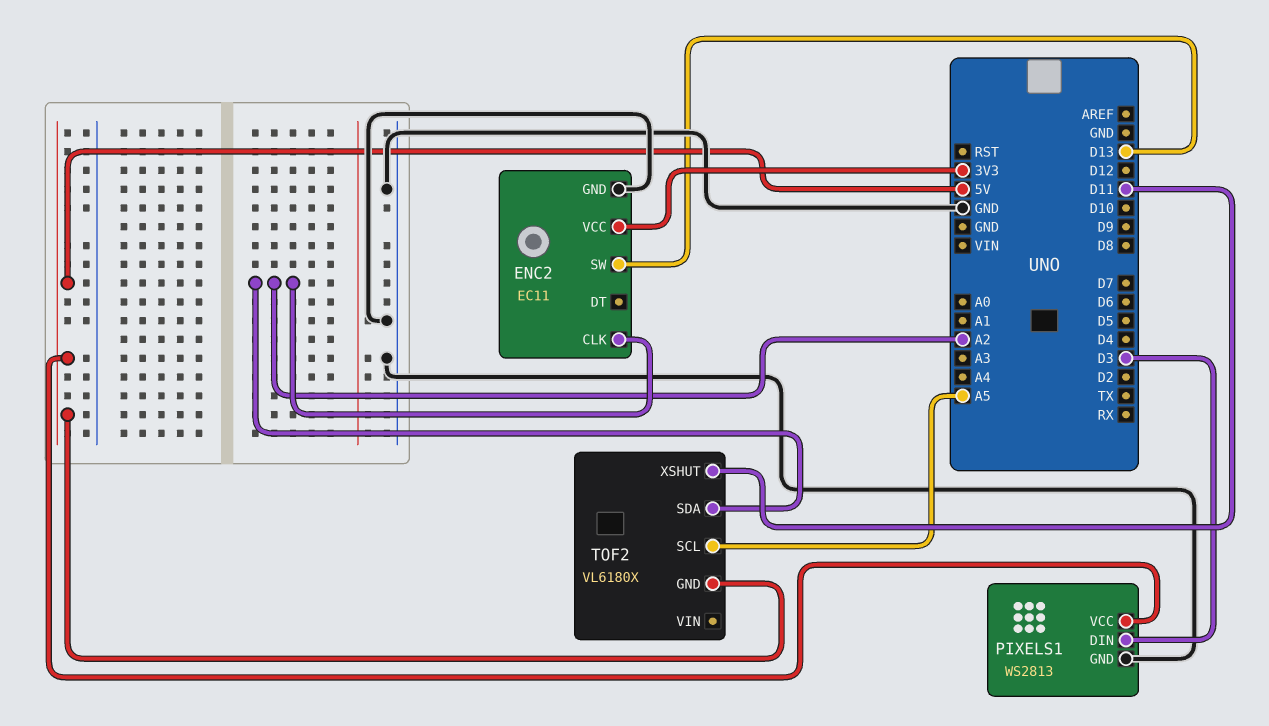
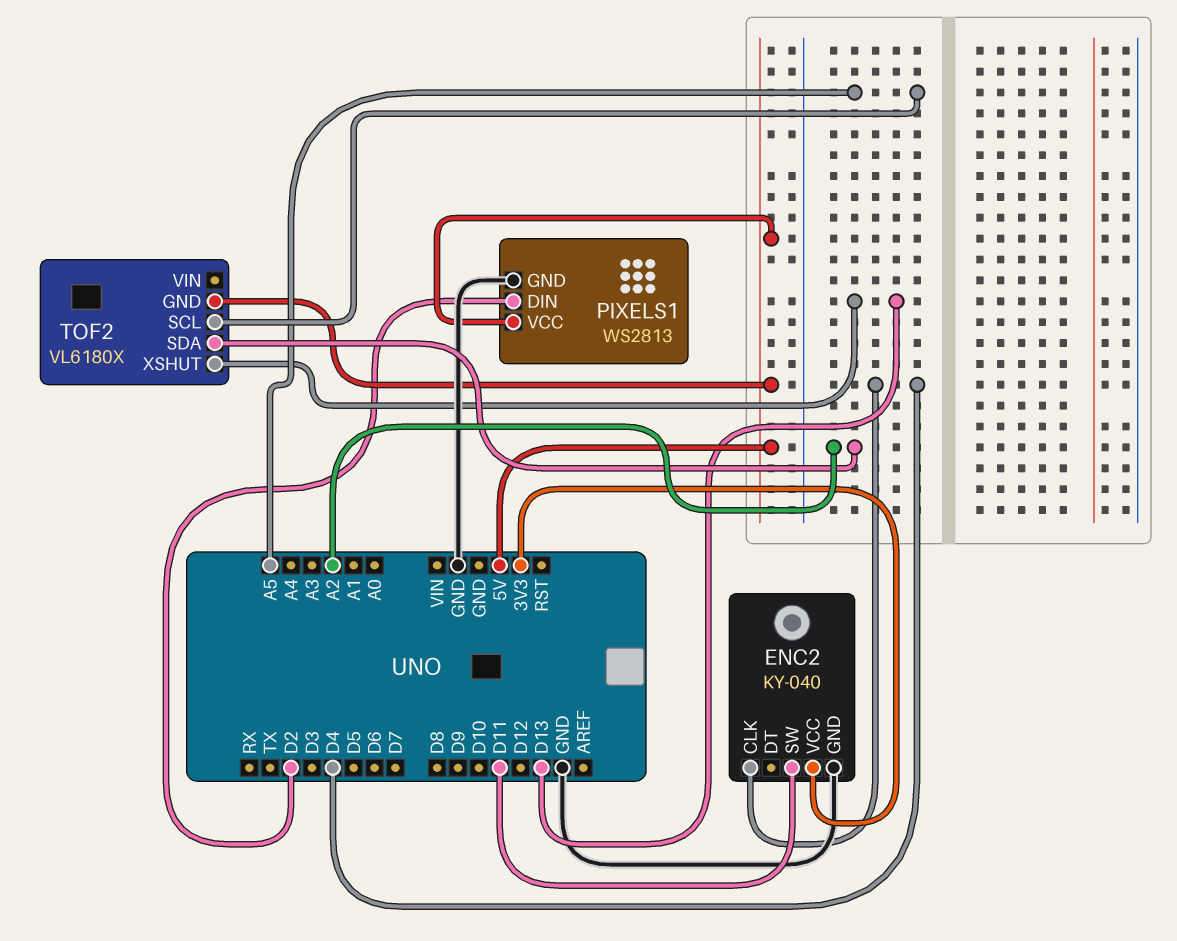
ENC2: EC11 -> KY-040
ENC2 pin CLK: A2 -> D4
ENC2 pin SW: D13 -> D11
PIXELS1 pin DIN: D3 -> D2
TOF2 pin XSHUT: D11 -> D13

